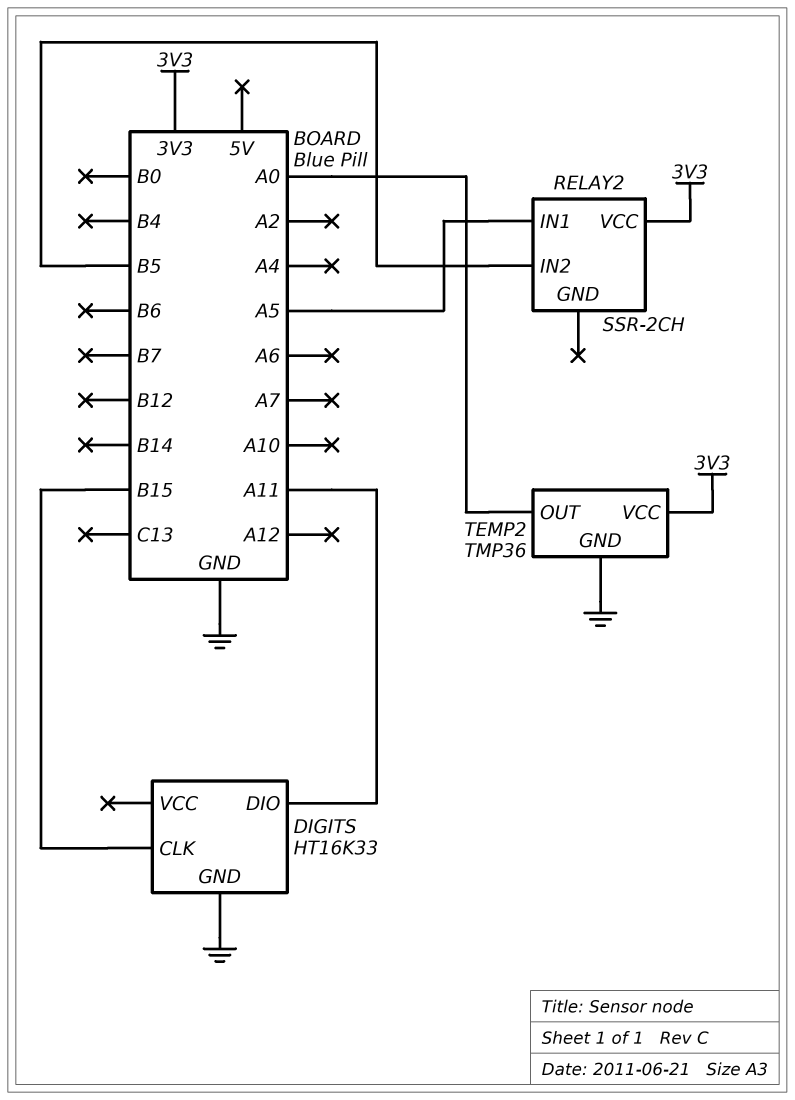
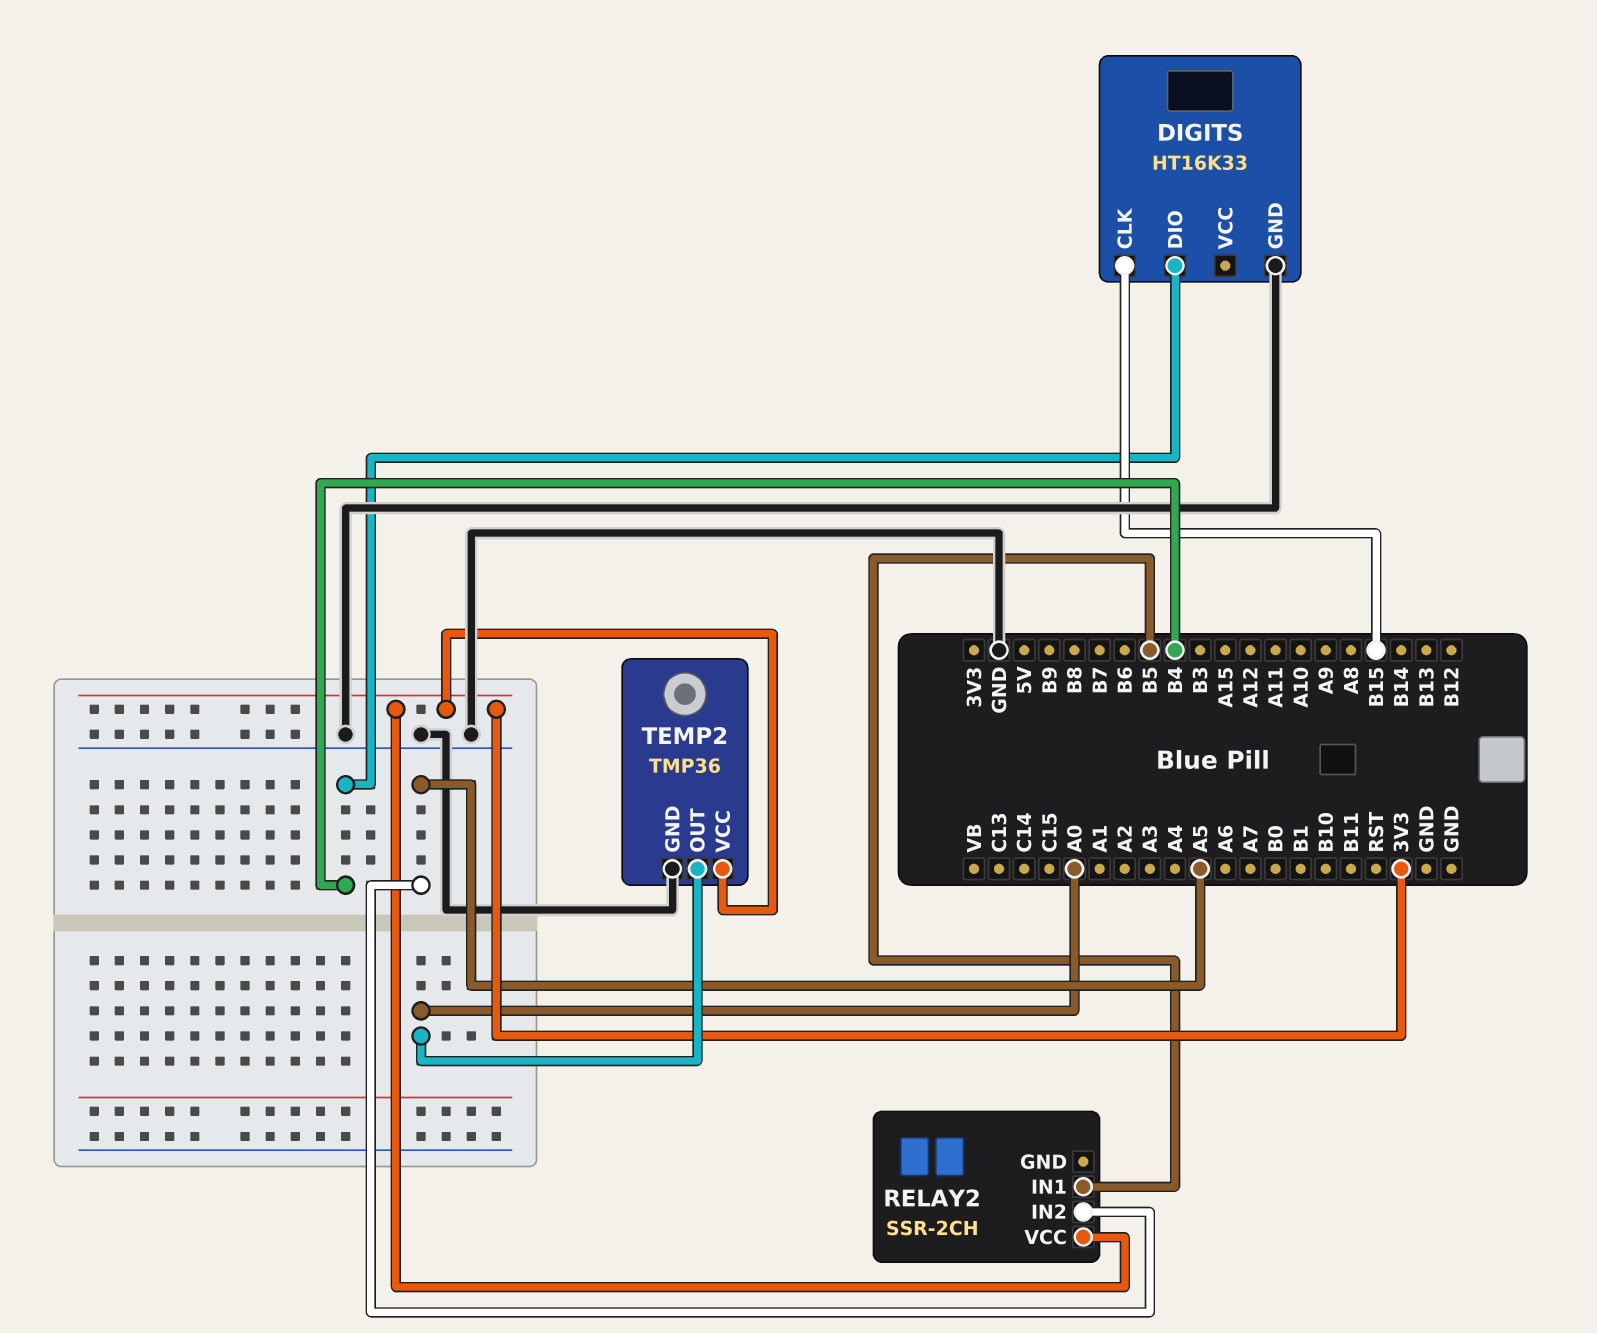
DIGITS pin DIO: A11 -> B4
RELAY2 pin IN1: A5 -> B5
RELAY2 pin IN2: B5 -> A5

